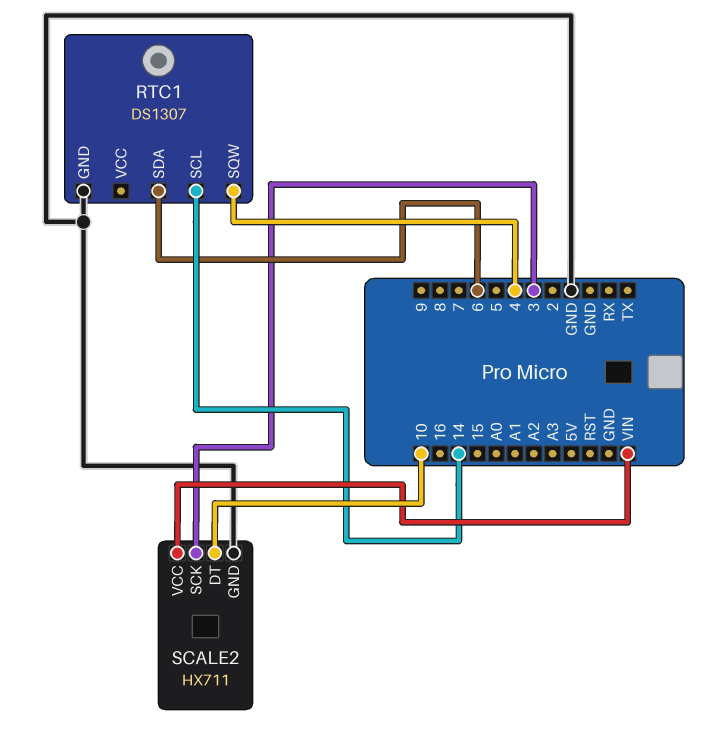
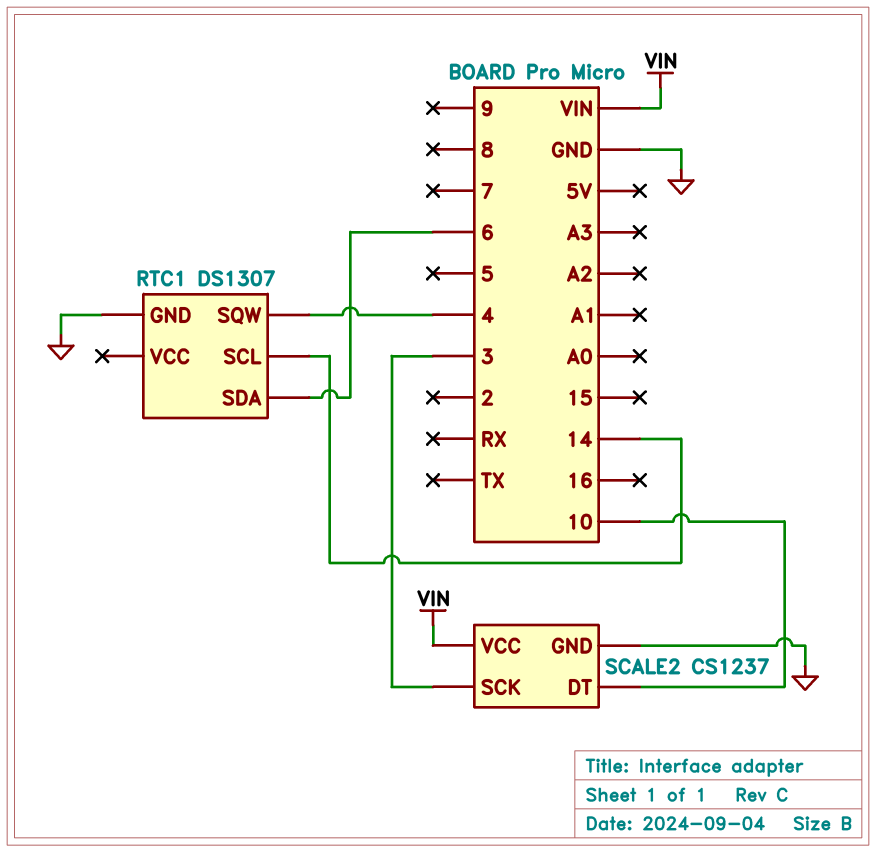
SCALE2: HX711 -> CS1237

